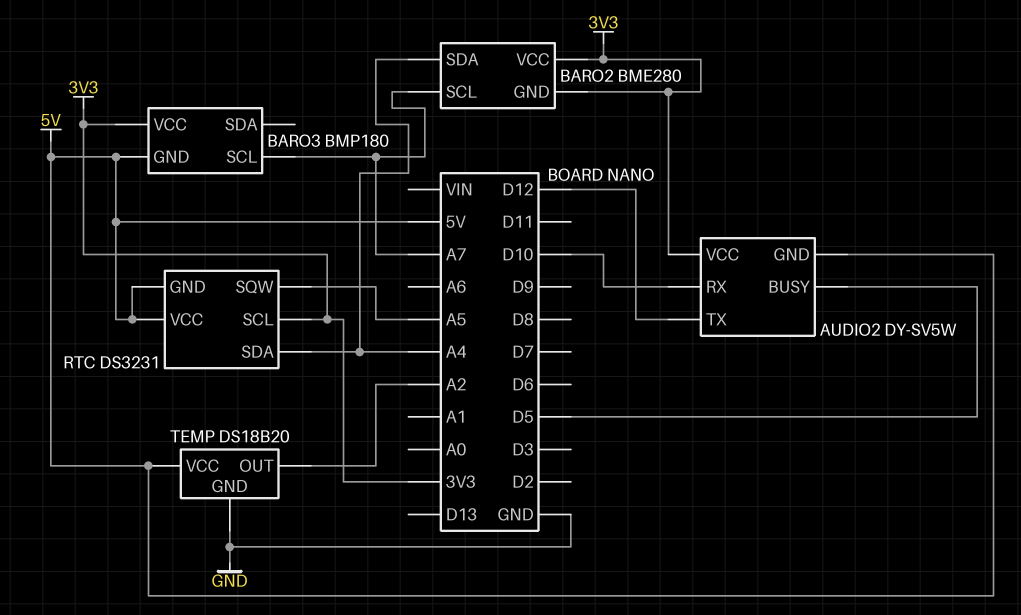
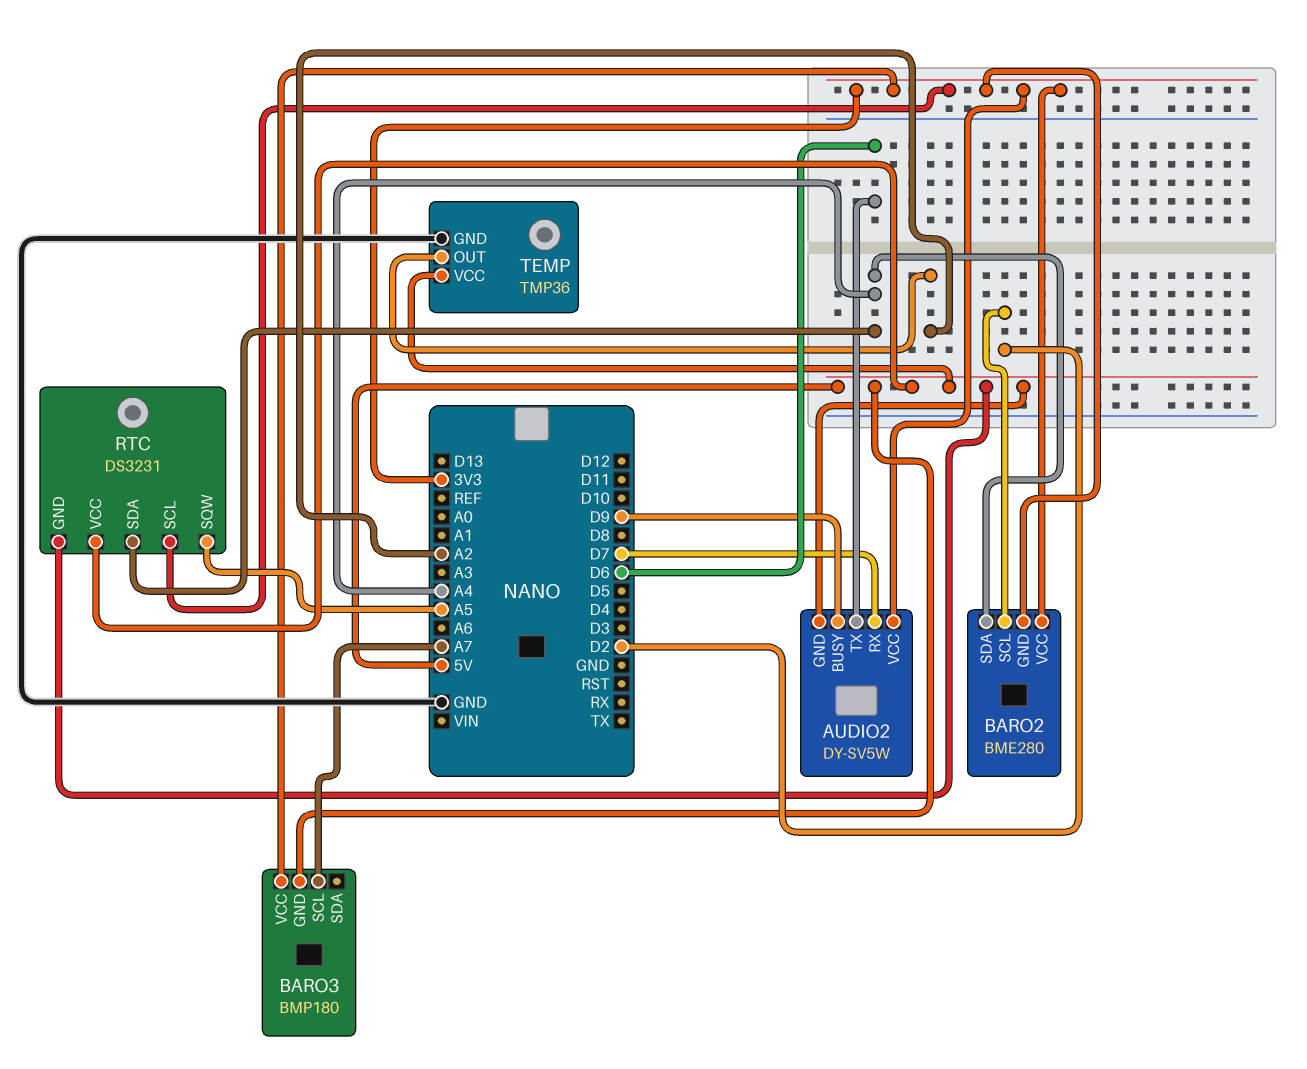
AUDIO2 pin BUSY: D5 -> D9
AUDIO2 pin RX: D10 -> D7
AUDIO2 pin TX: D12 -> D6
BARO2 pin SCL: A7 -> D2
TEMP: DS18B20 -> TMP36

